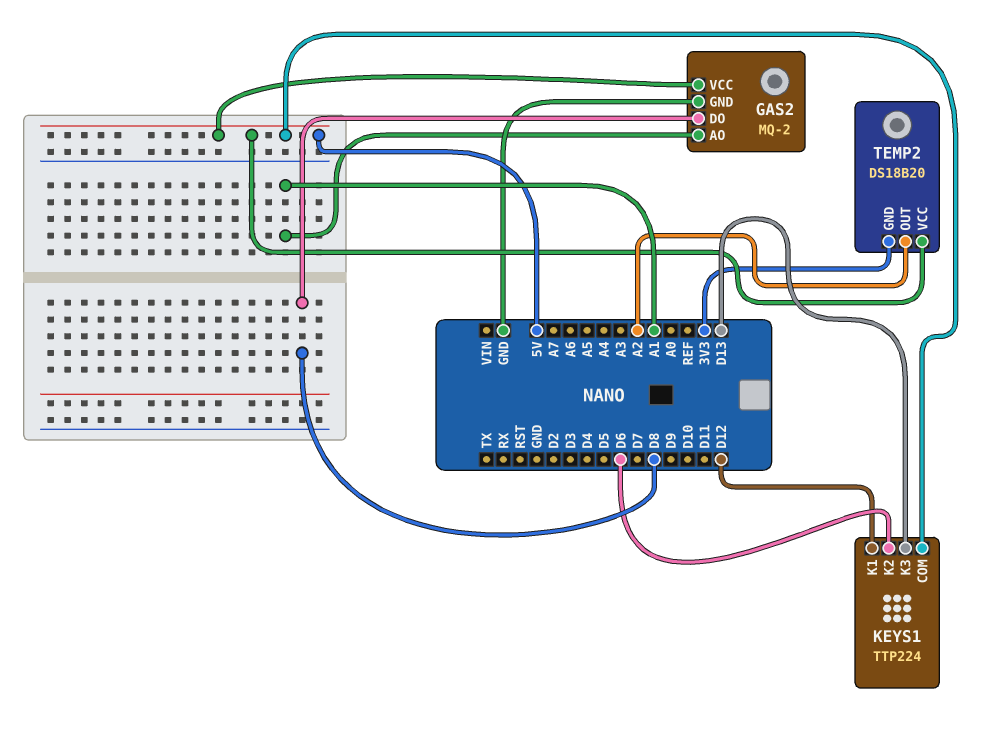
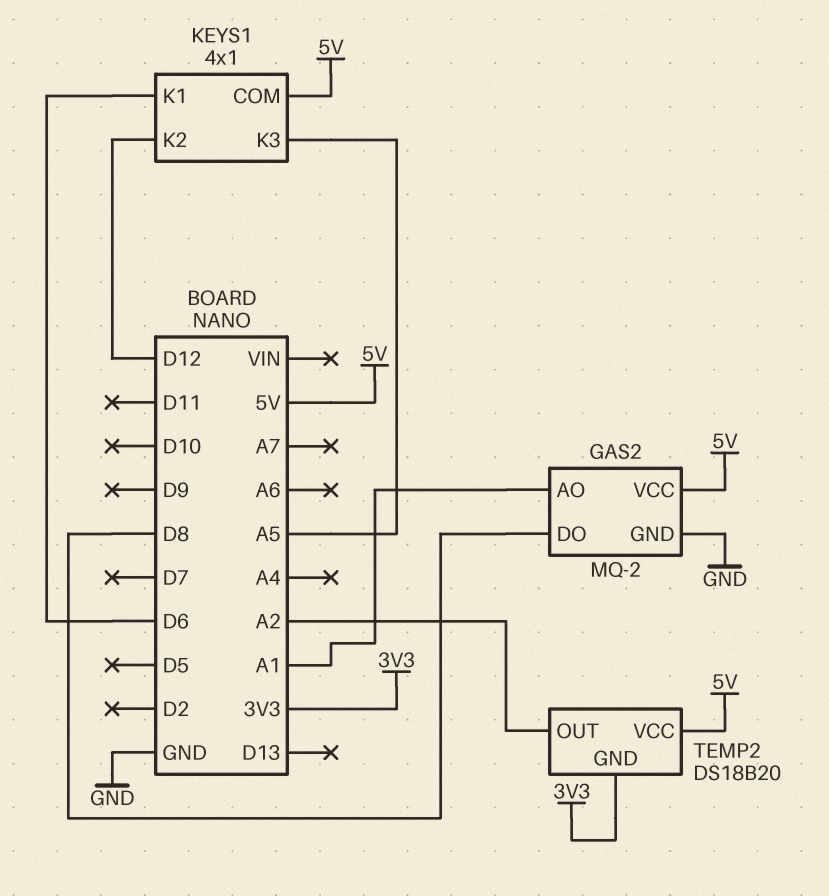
KEYS1: TTP224 -> 4x1
KEYS1 pin K1: D12 -> D6
KEYS1 pin K2: D6 -> D12
KEYS1 pin K3: D13 -> A5

